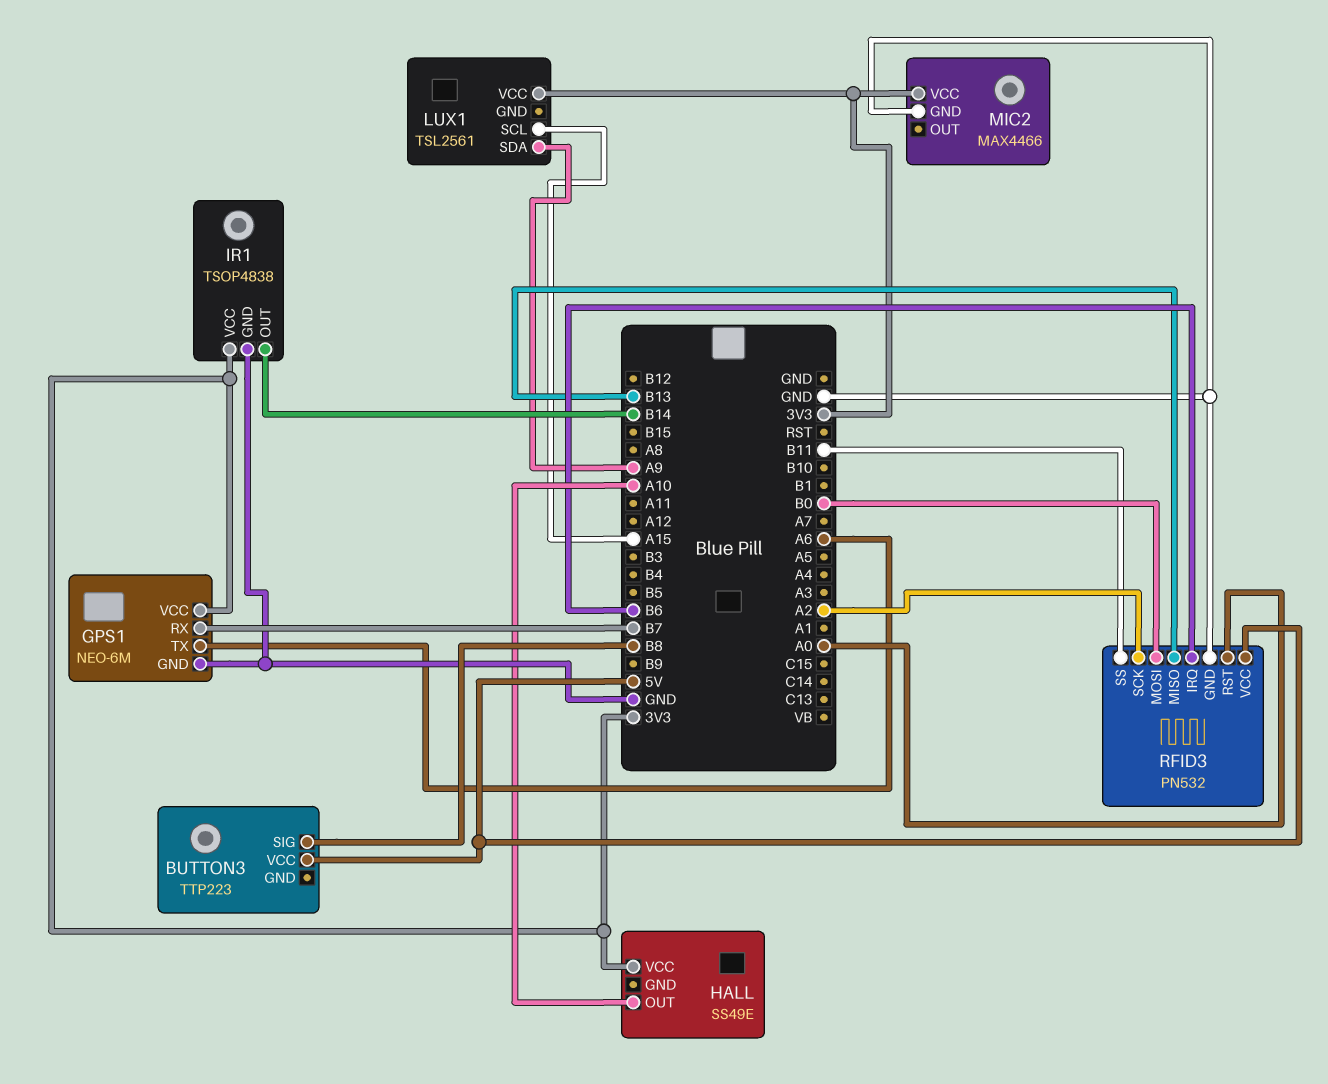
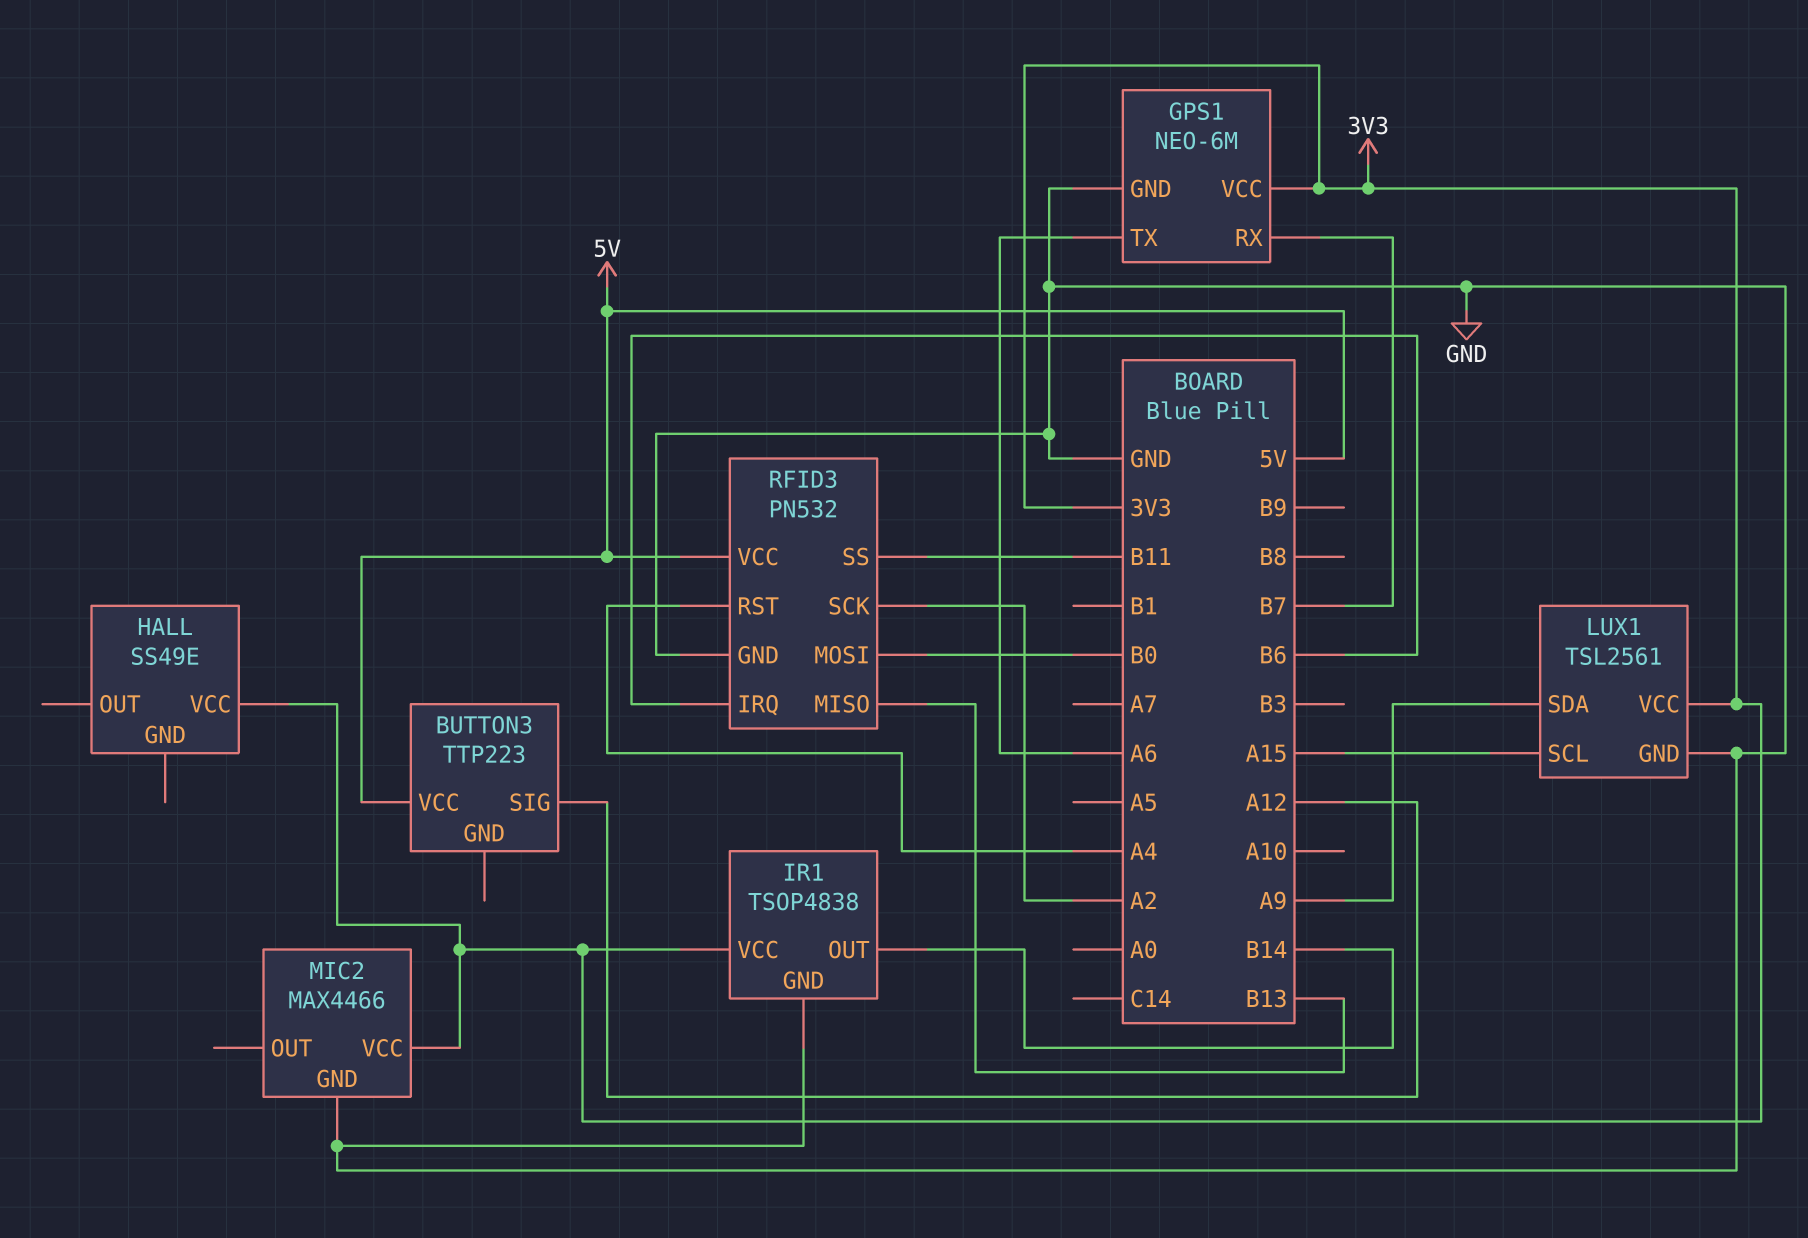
BUTTON3 pin SIG: B8 -> A12
HALL pin OUT: A10 -> none
LUX1 pin GND: none -> GND
RFID3 pin RST: A0 -> A4

